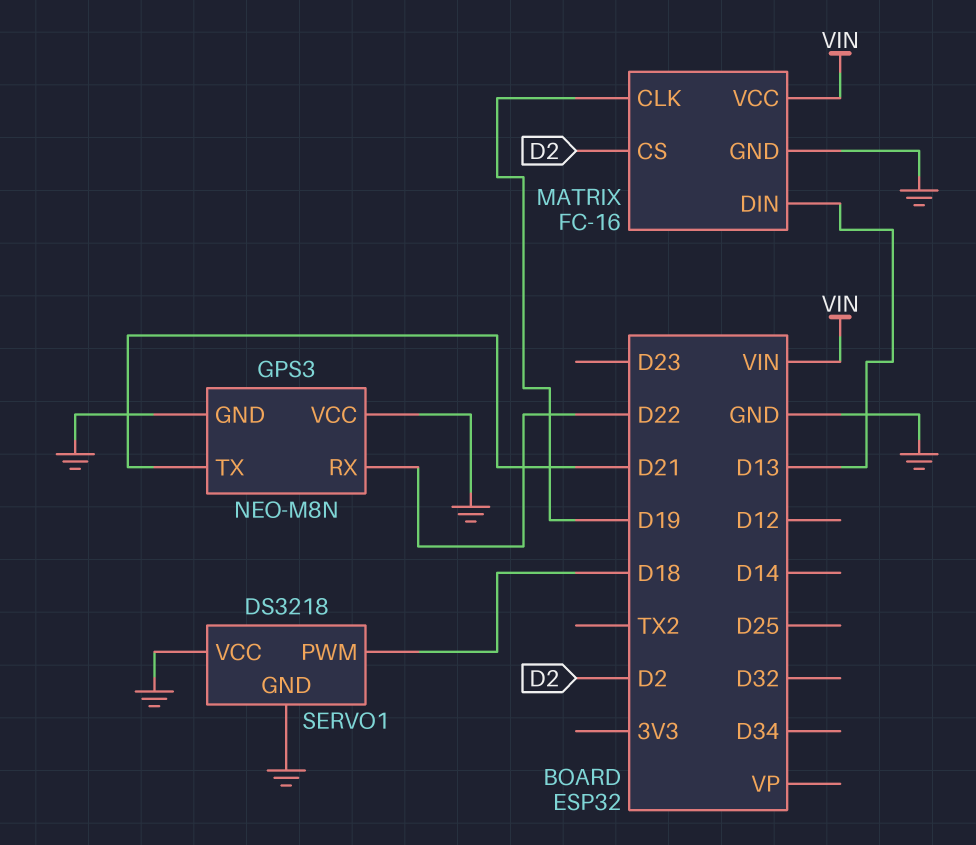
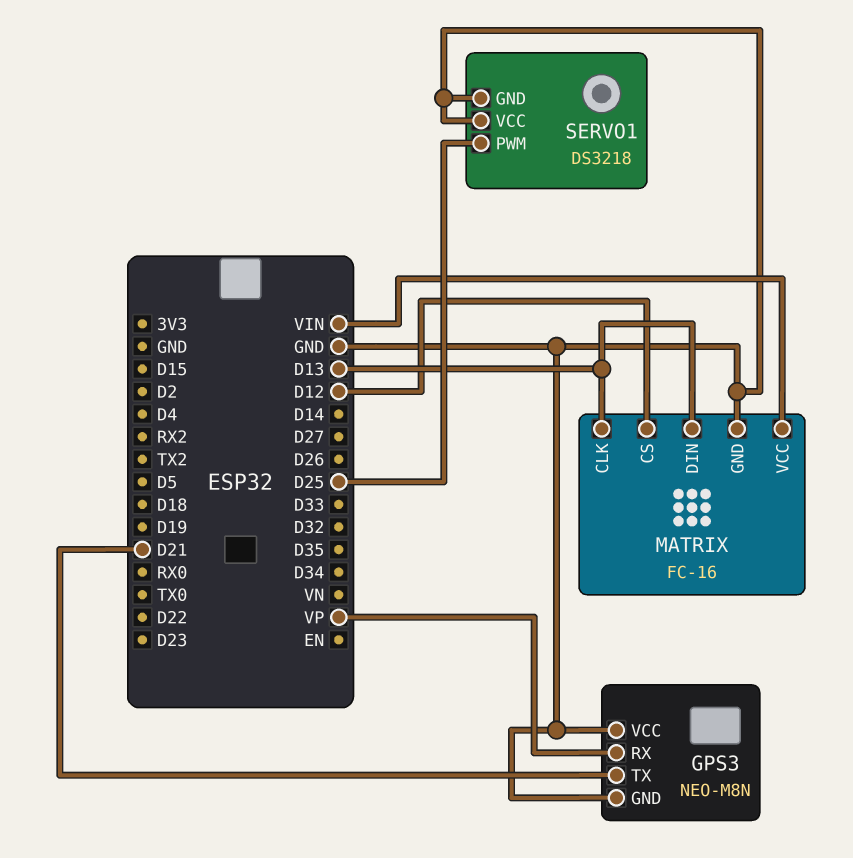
GPS3 pin RX: D22 -> VP
MATRIX pin CLK: D19 -> D13
MATRIX pin CS: D2 -> D12
SERVO1 pin PWM: D18 -> D25

